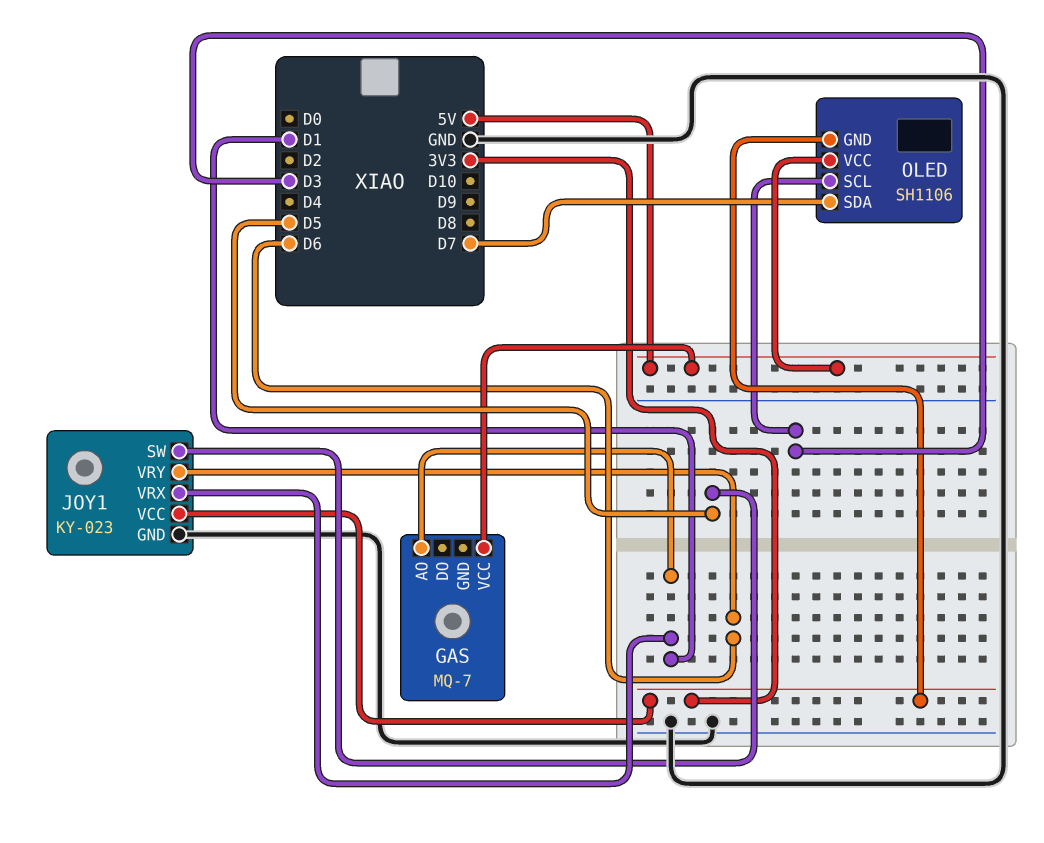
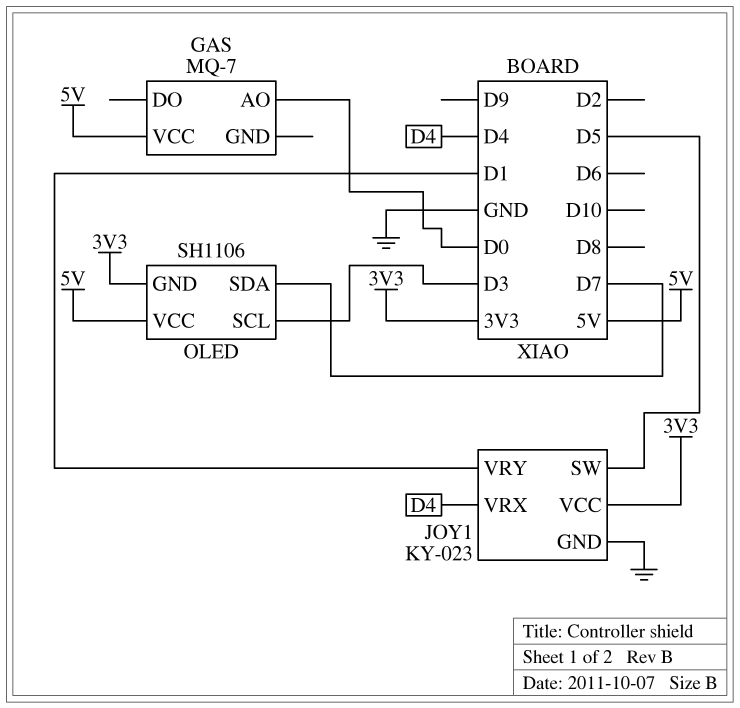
GAS pin AO: D1 -> D0
JOY1 pin VRX: D1 -> D4
JOY1 pin VRY: D6 -> D1

